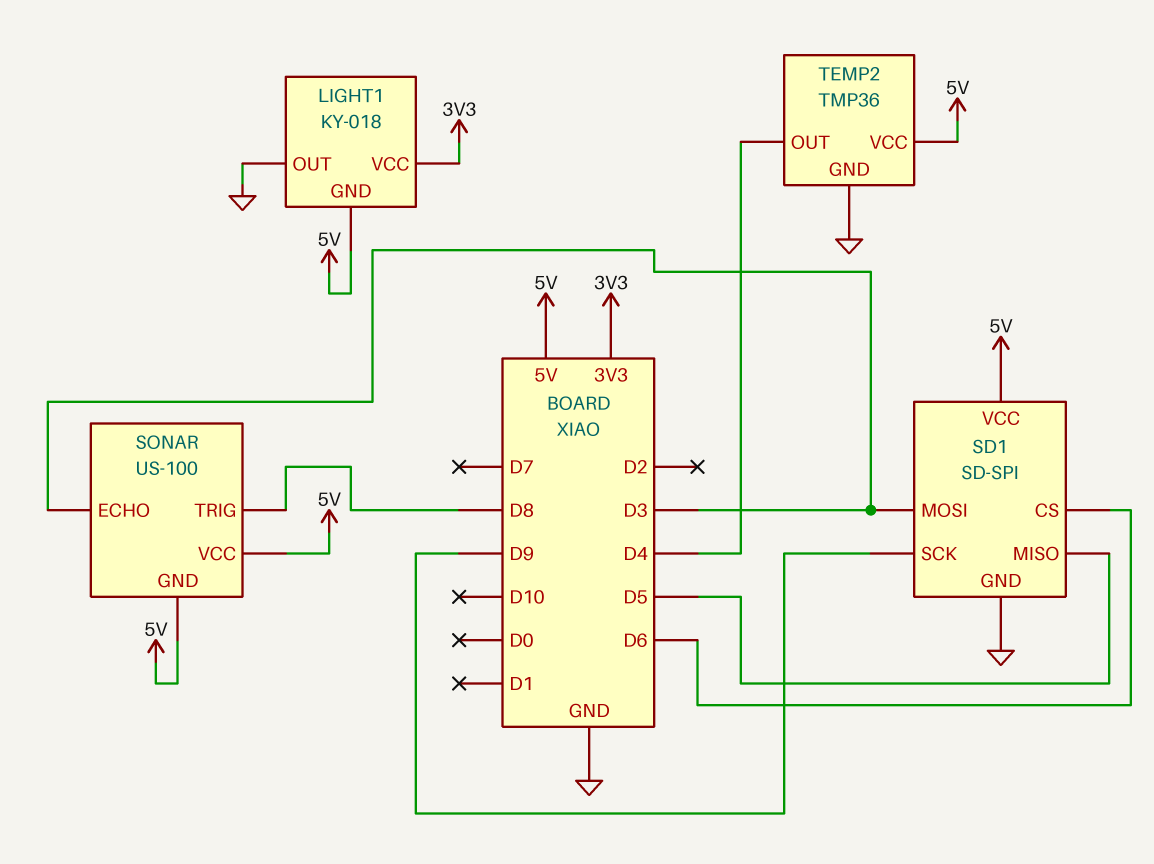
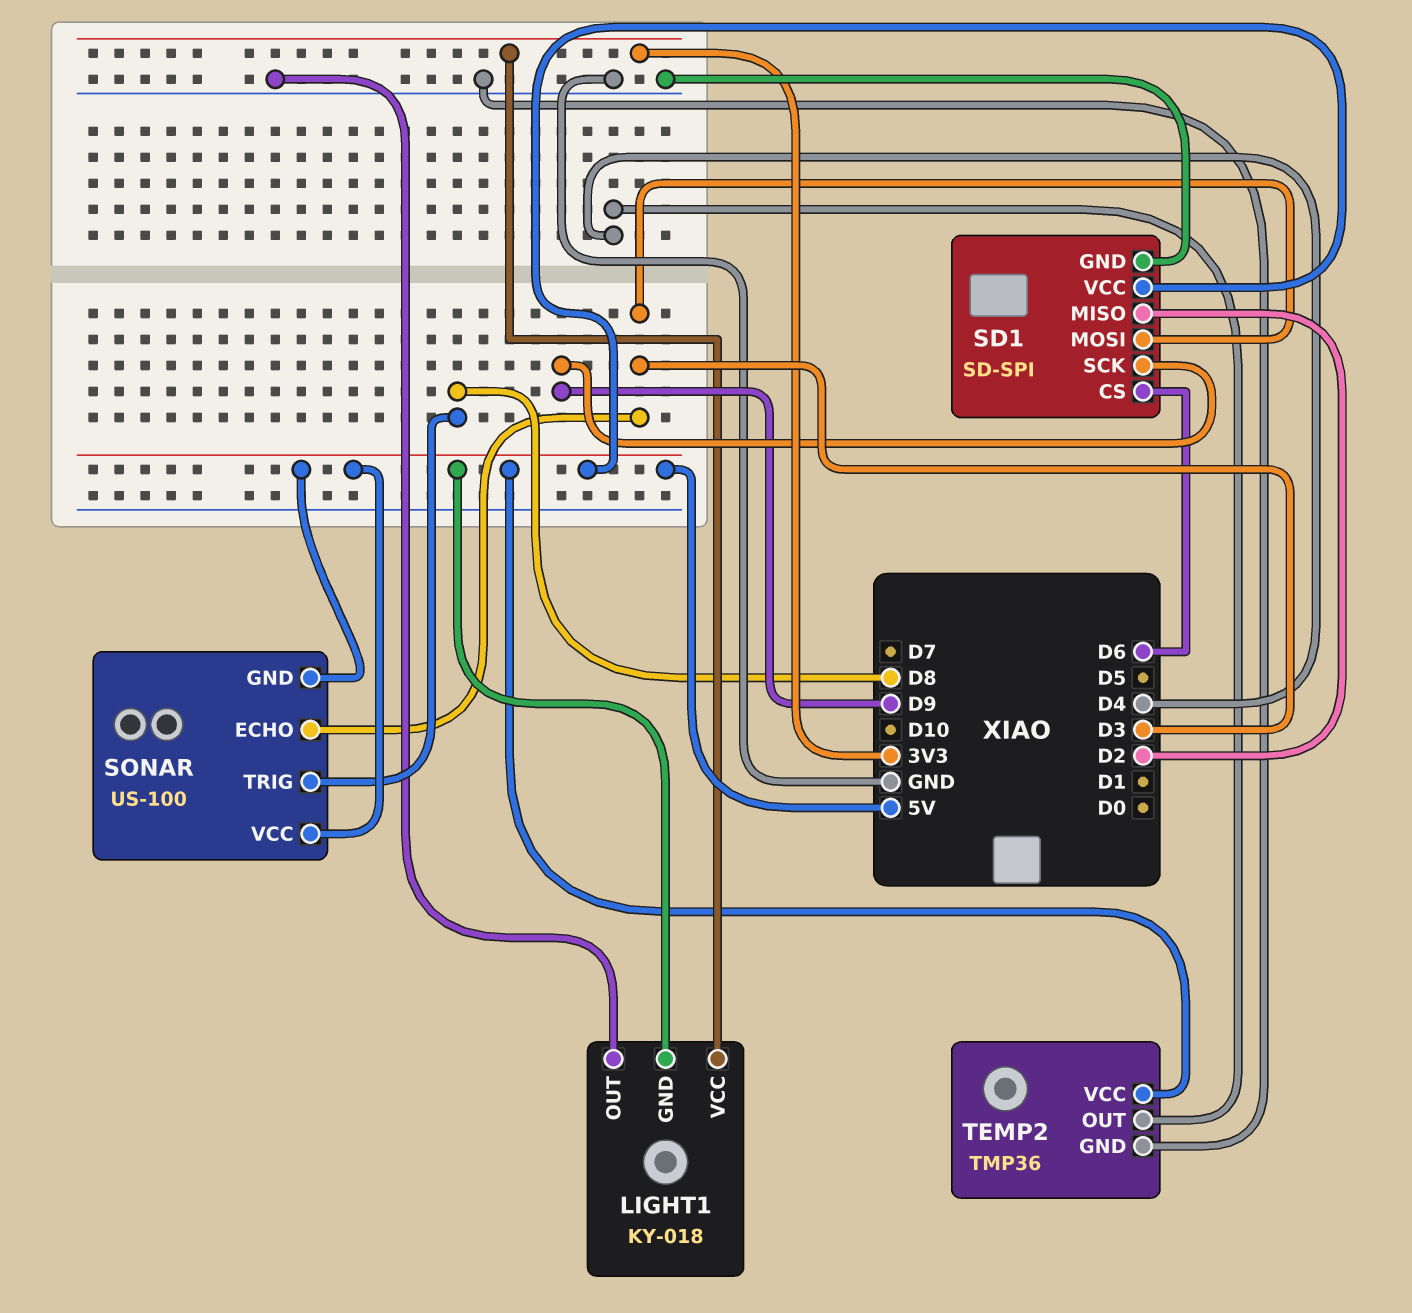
SD1 pin MISO: D5 -> D2

